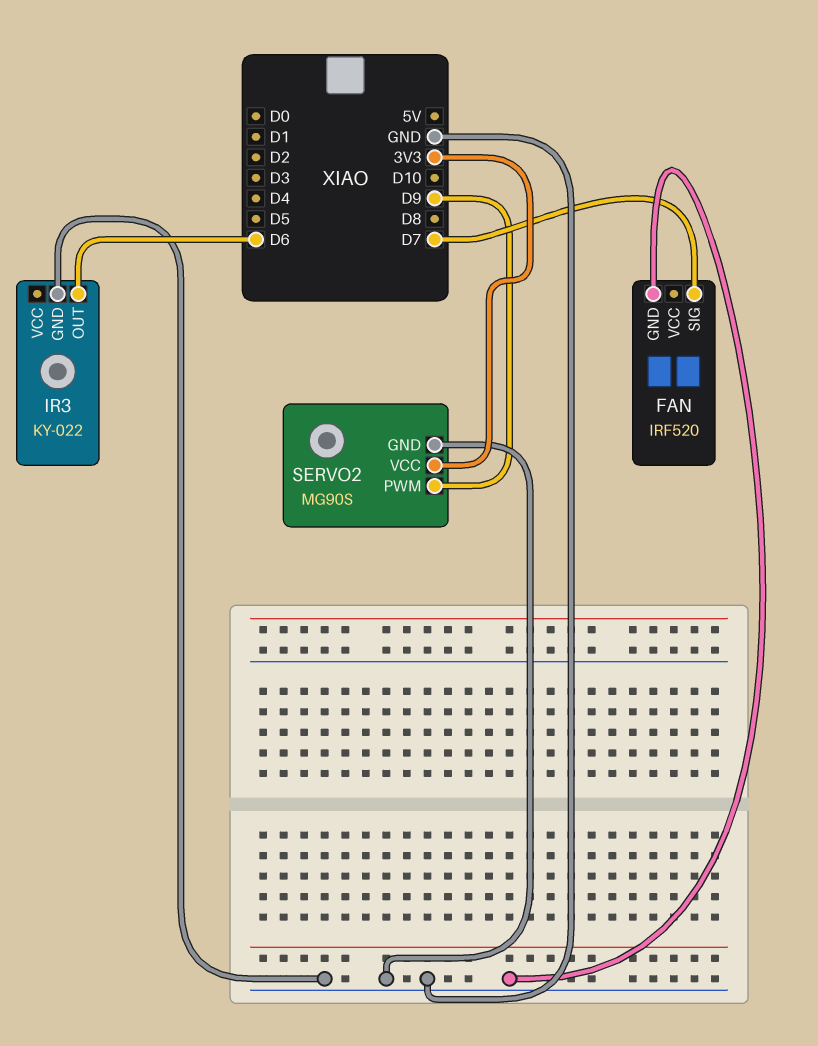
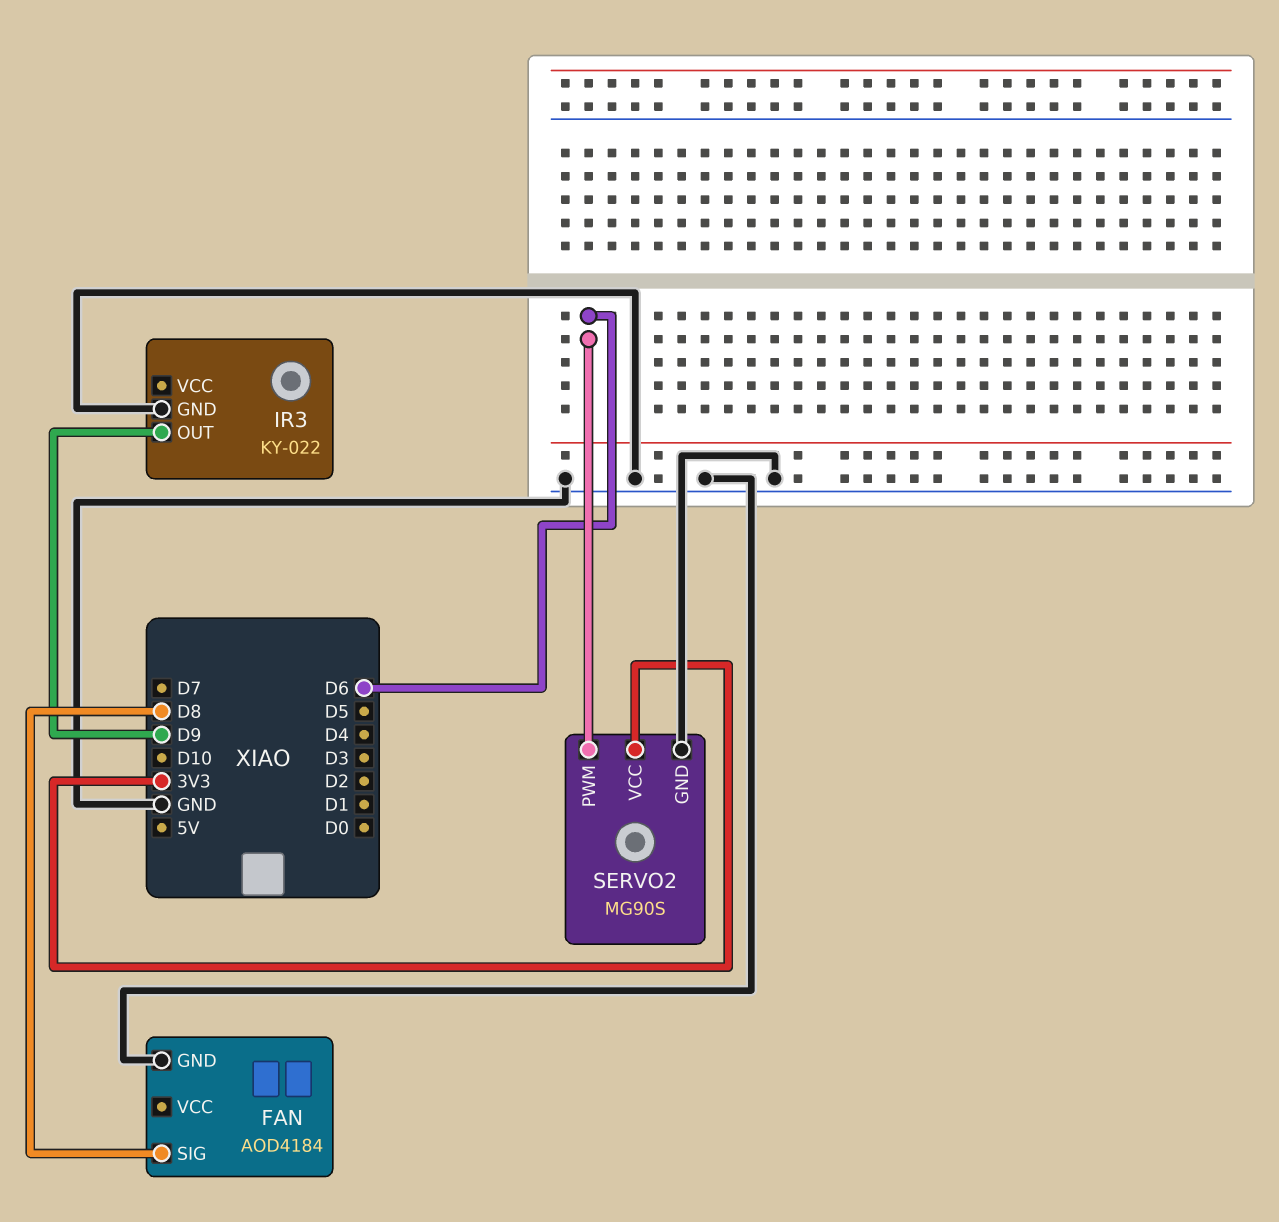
FAN: IRF520 -> AOD4184
FAN pin SIG: D7 -> D8
IR3 pin OUT: D6 -> D9
SERVO2 pin PWM: D9 -> D6

